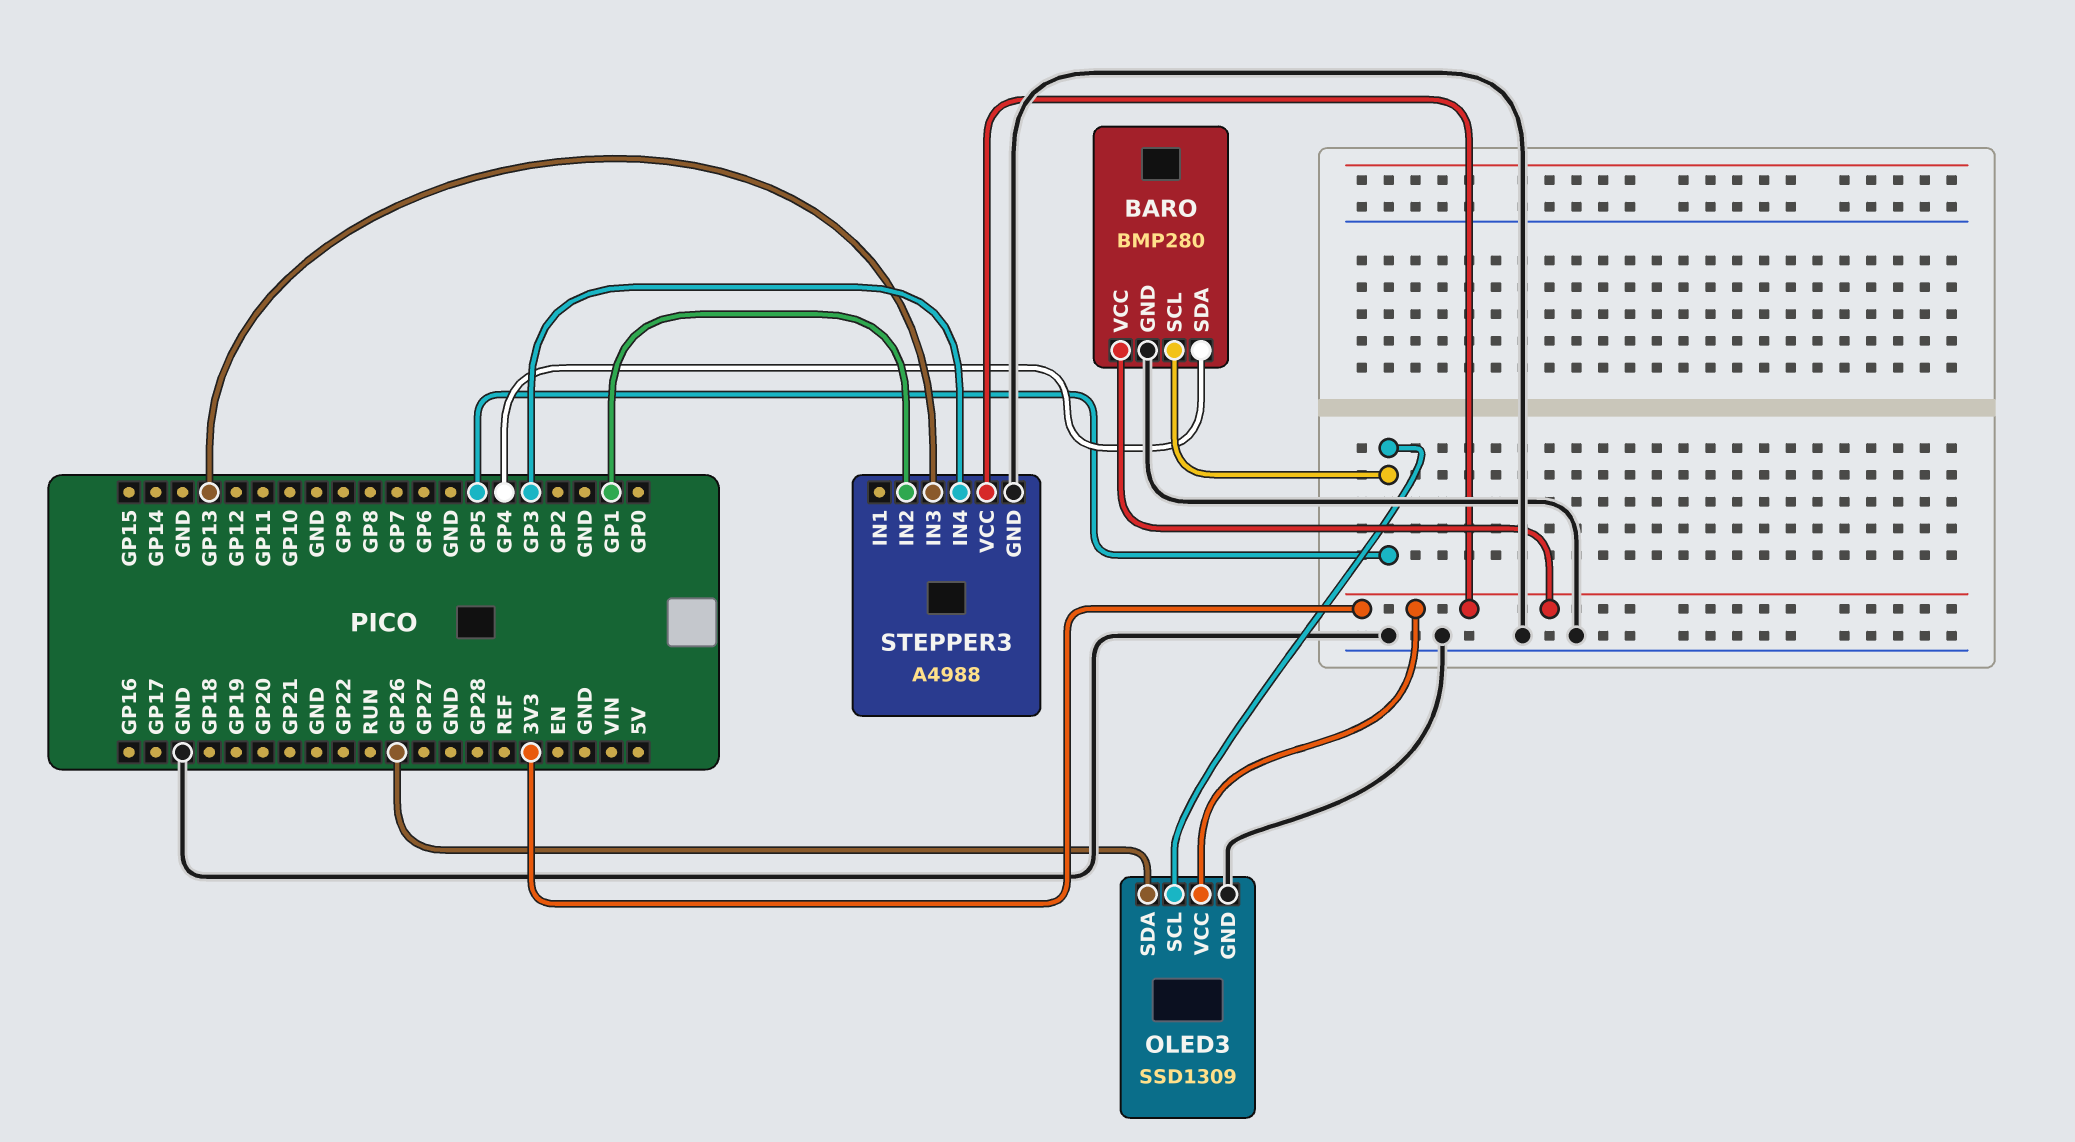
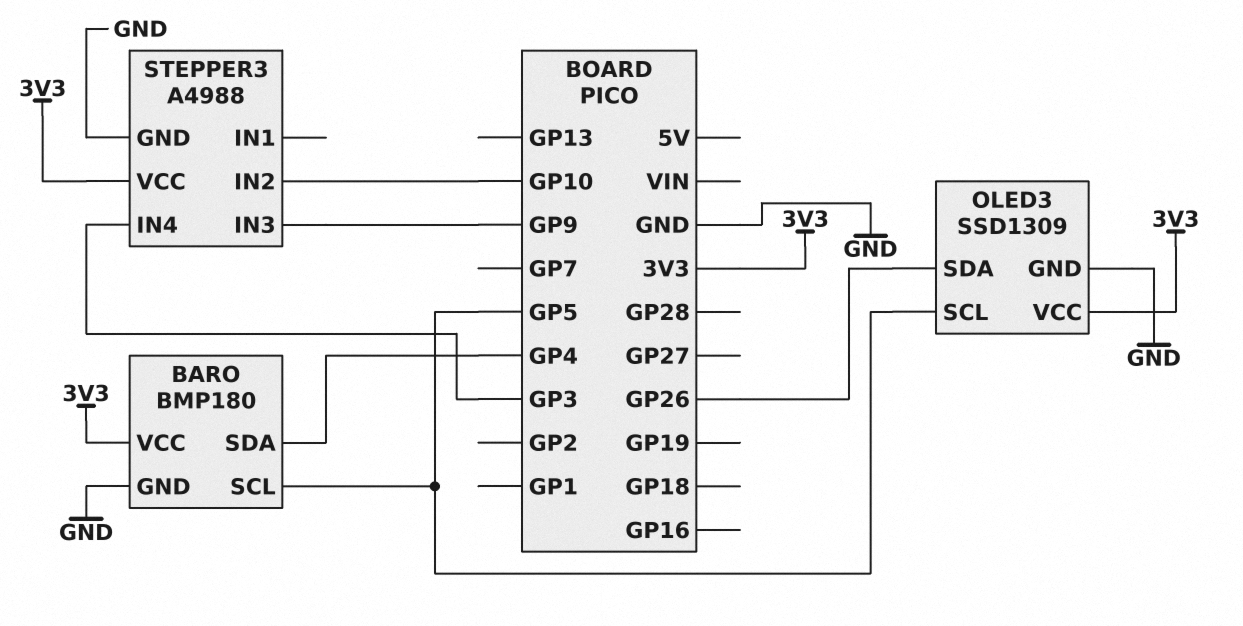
BARO: BMP280 -> BMP180
STEPPER3 pin IN2: GP1 -> GP10
STEPPER3 pin IN3: GP13 -> GP9

